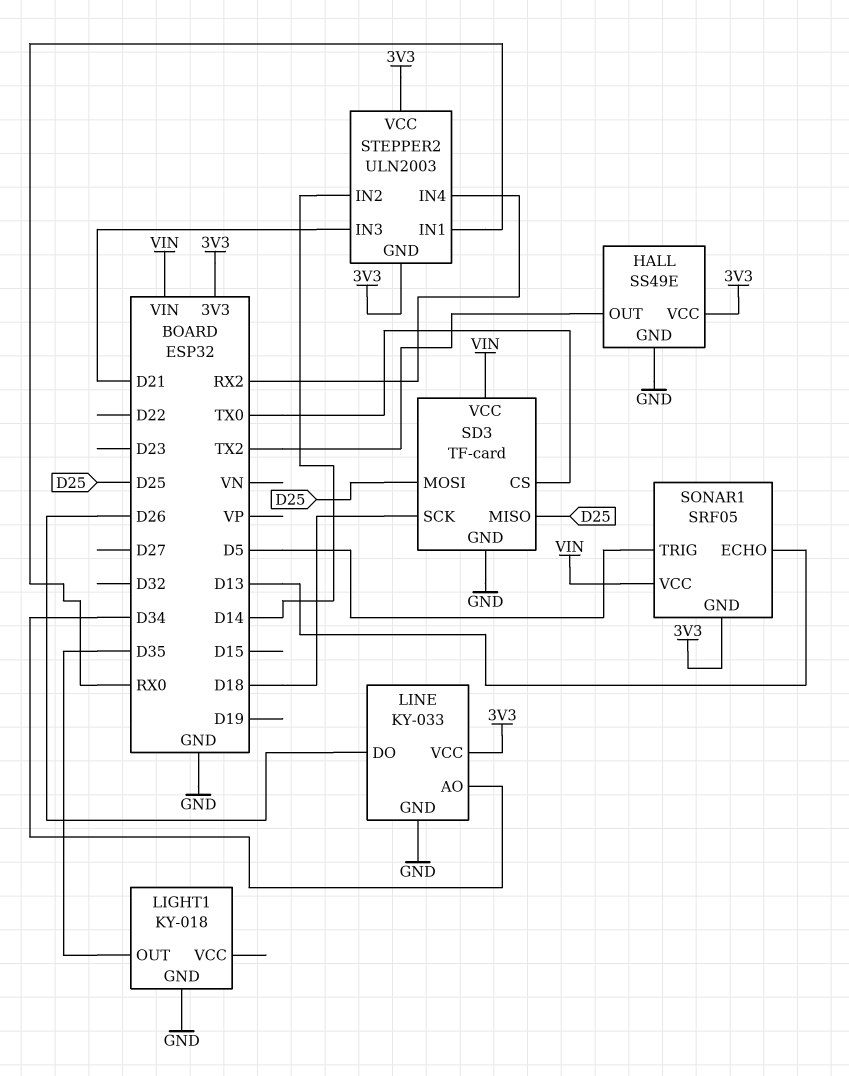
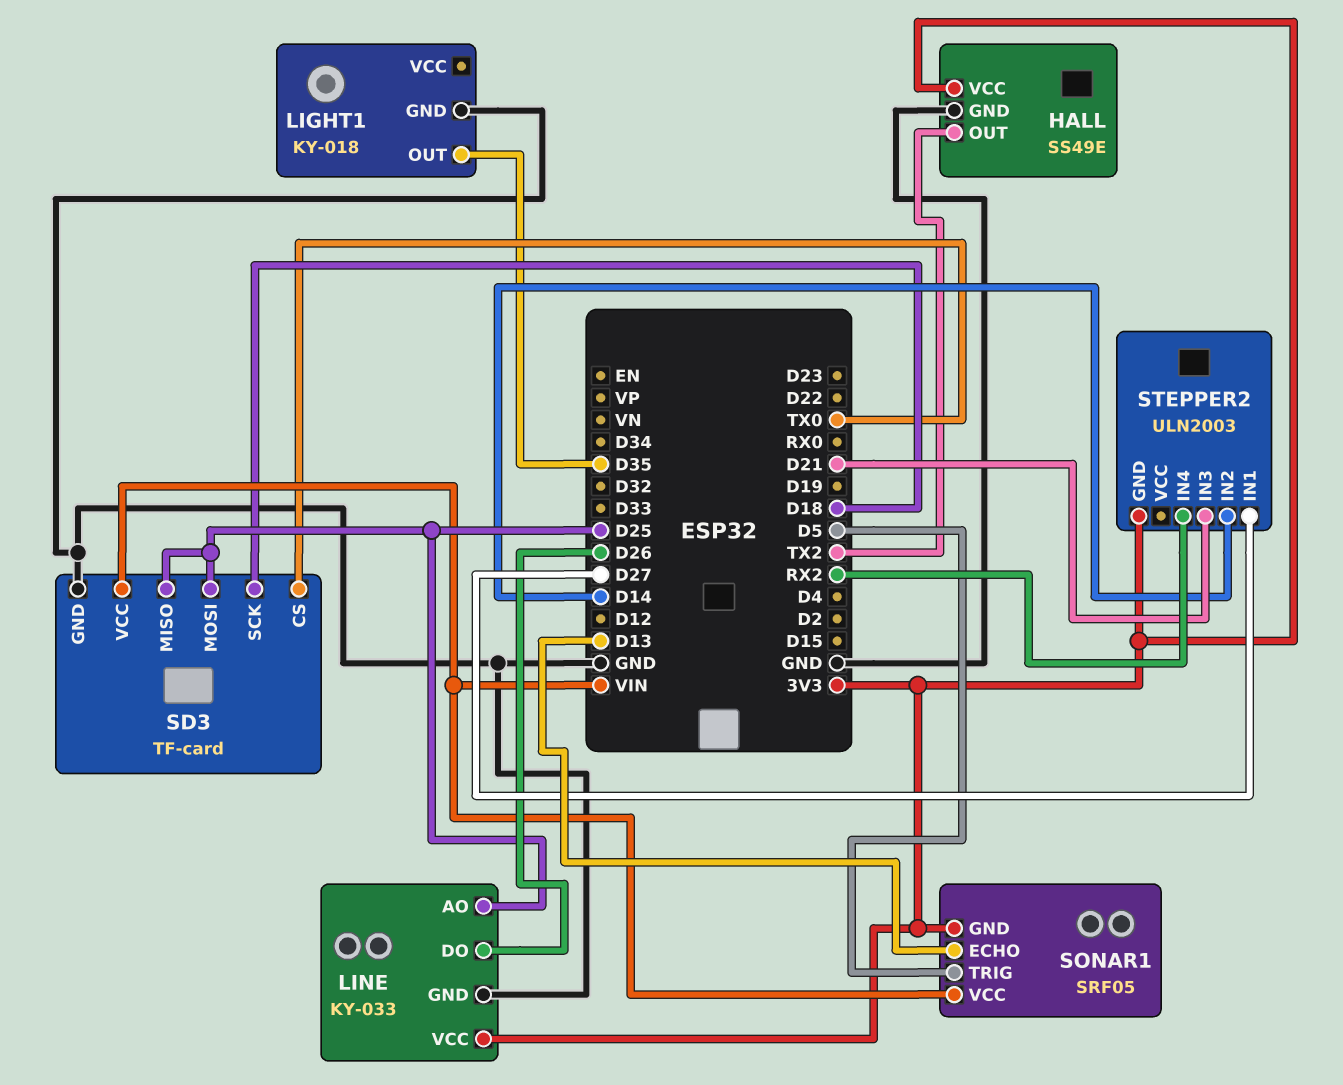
LINE pin AO: D34 -> D25
STEPPER2 pin IN1: RX0 -> D27
STEPPER2 pin VCC: 3V3 -> none

